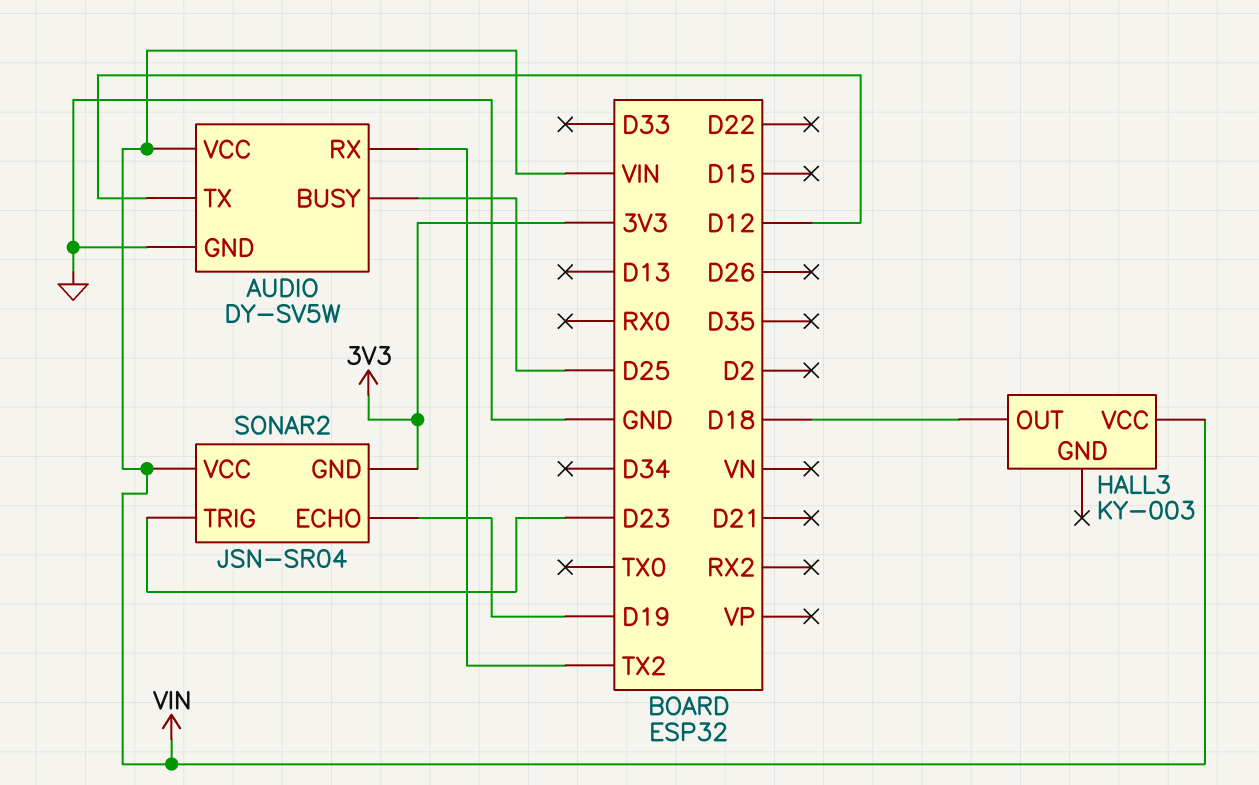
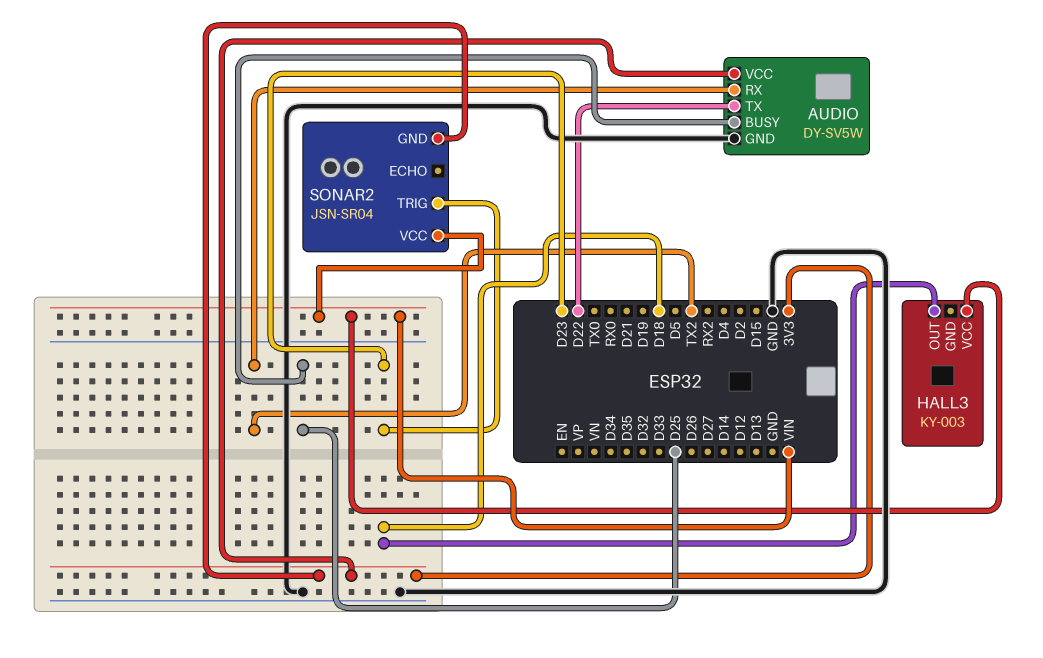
AUDIO pin TX: D12 -> D22
AUDIO pin VCC: VIN -> 3V3
SONAR2 pin ECHO: D19 -> none

